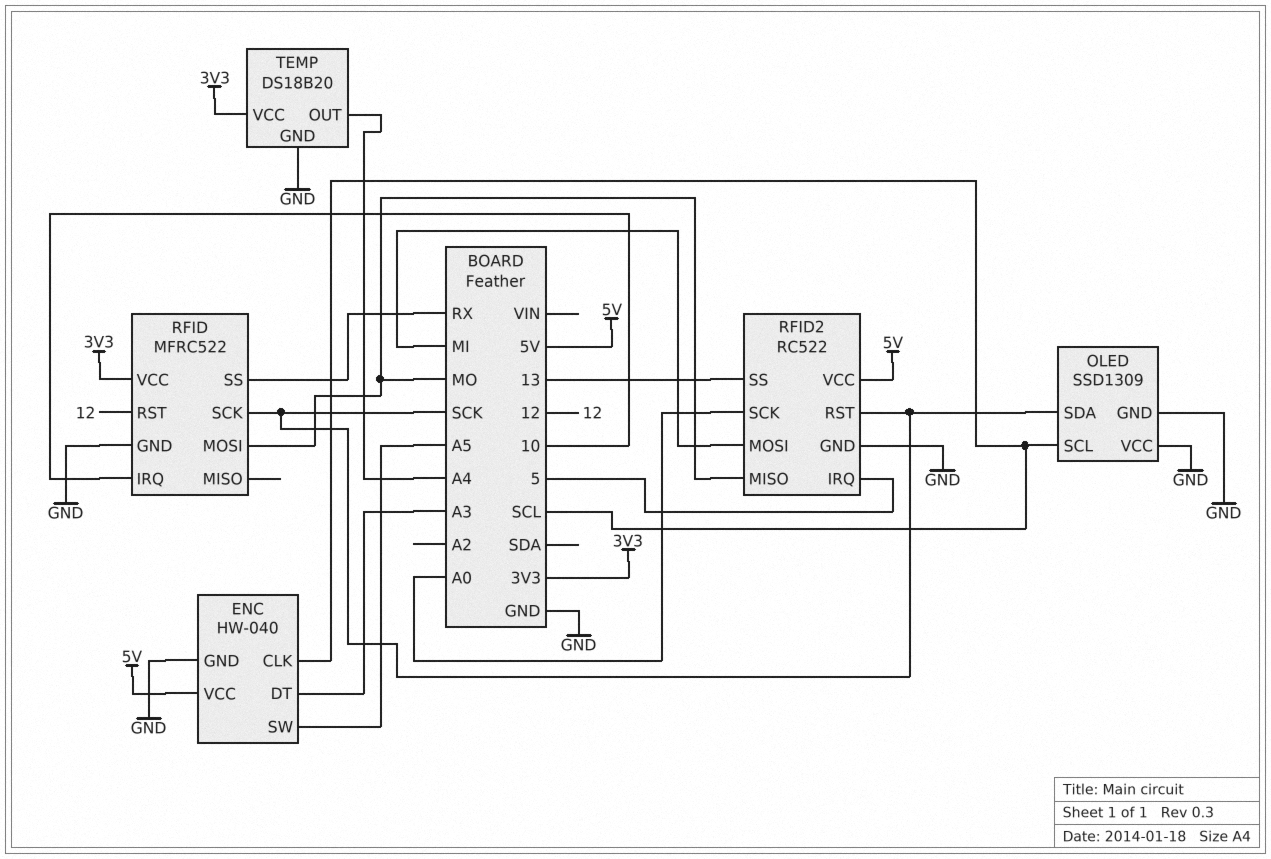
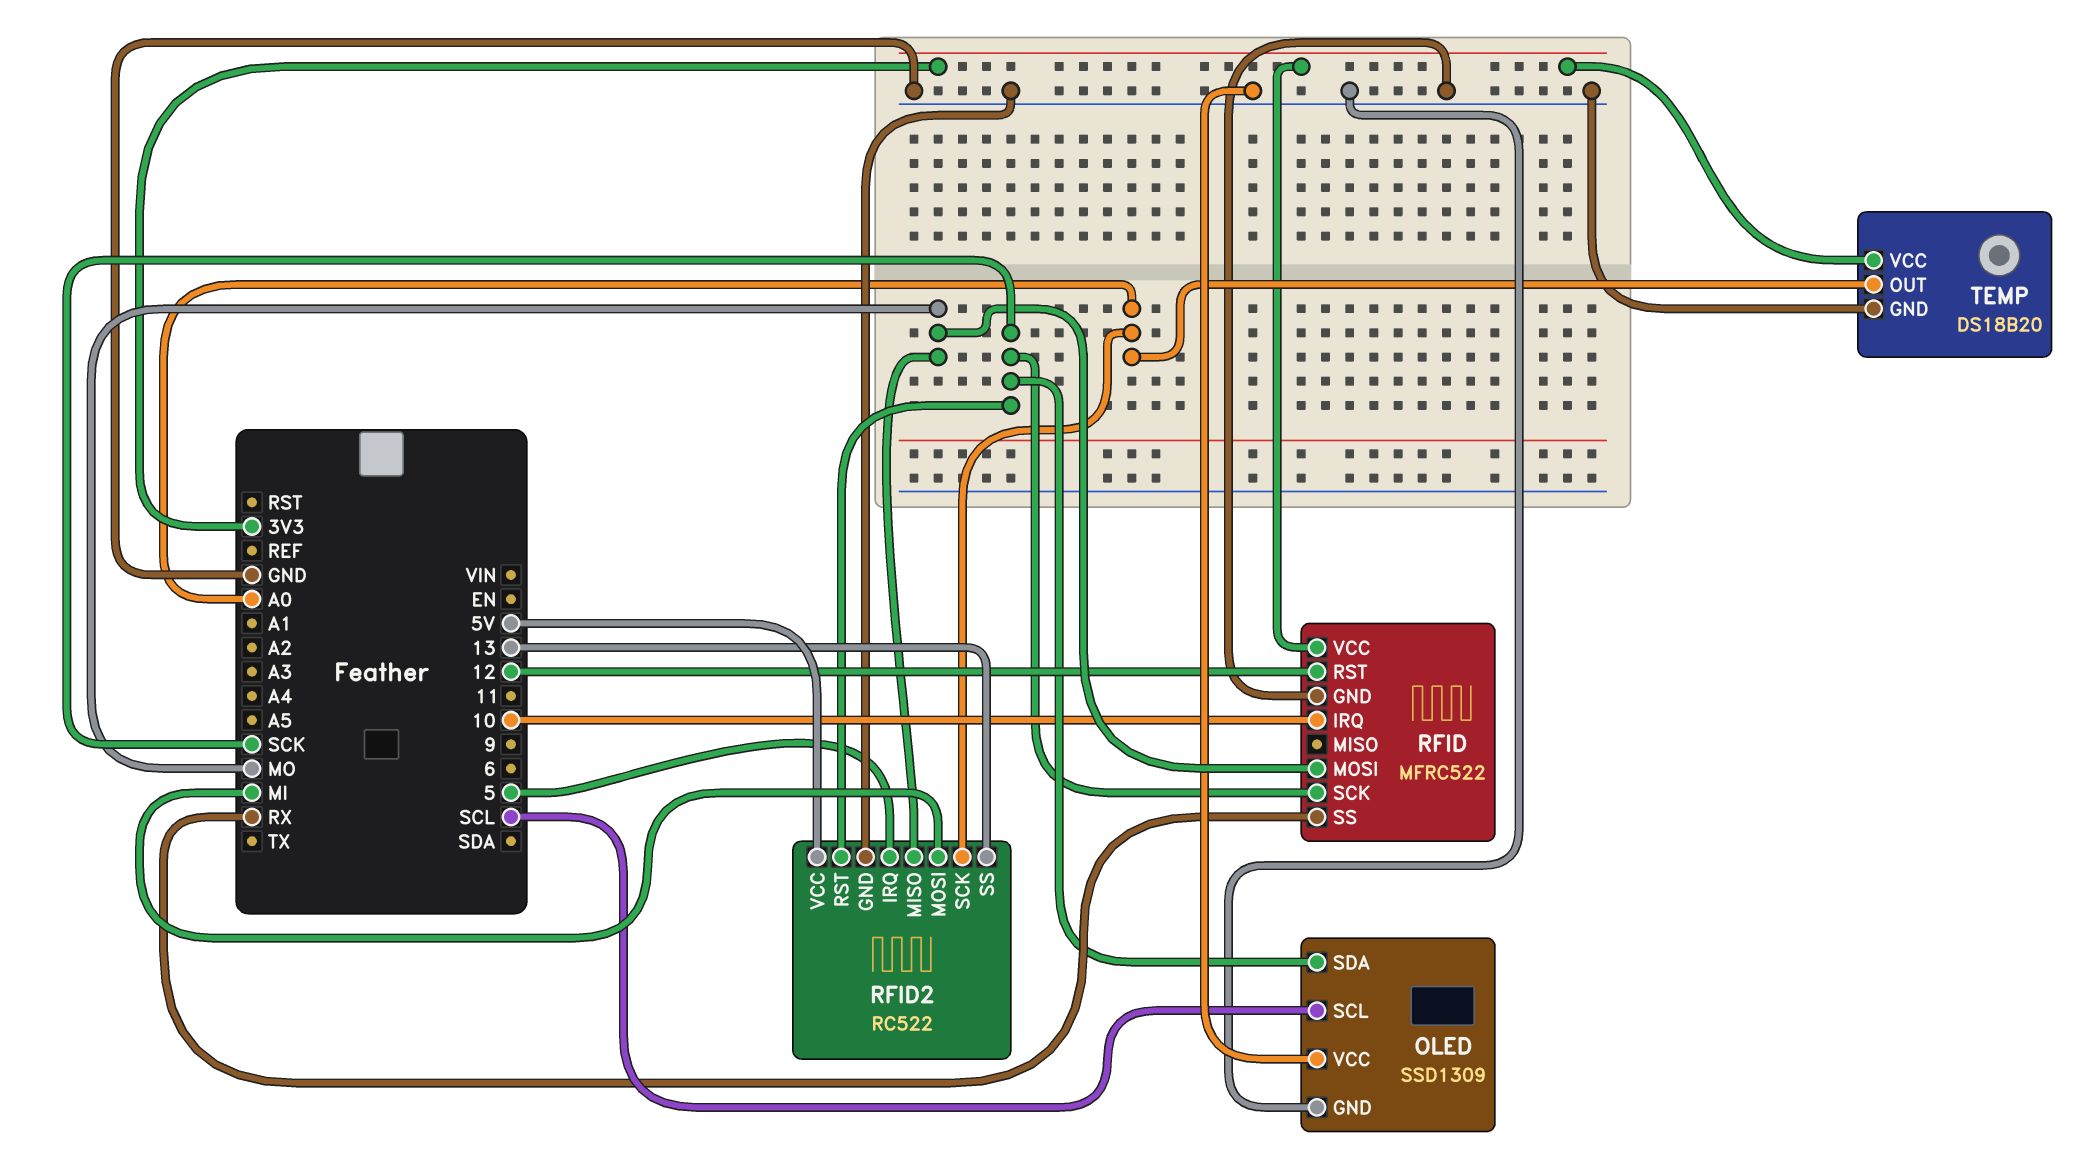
ENC: HW-040 -> none
ENC pin CLK: SCL -> none
ENC pin DT: A3 -> none
ENC pin GND: GND -> none
ENC pin SW: A5 -> none
ENC pin VCC: 5V -> none
TEMP pin OUT: A4 -> A0

